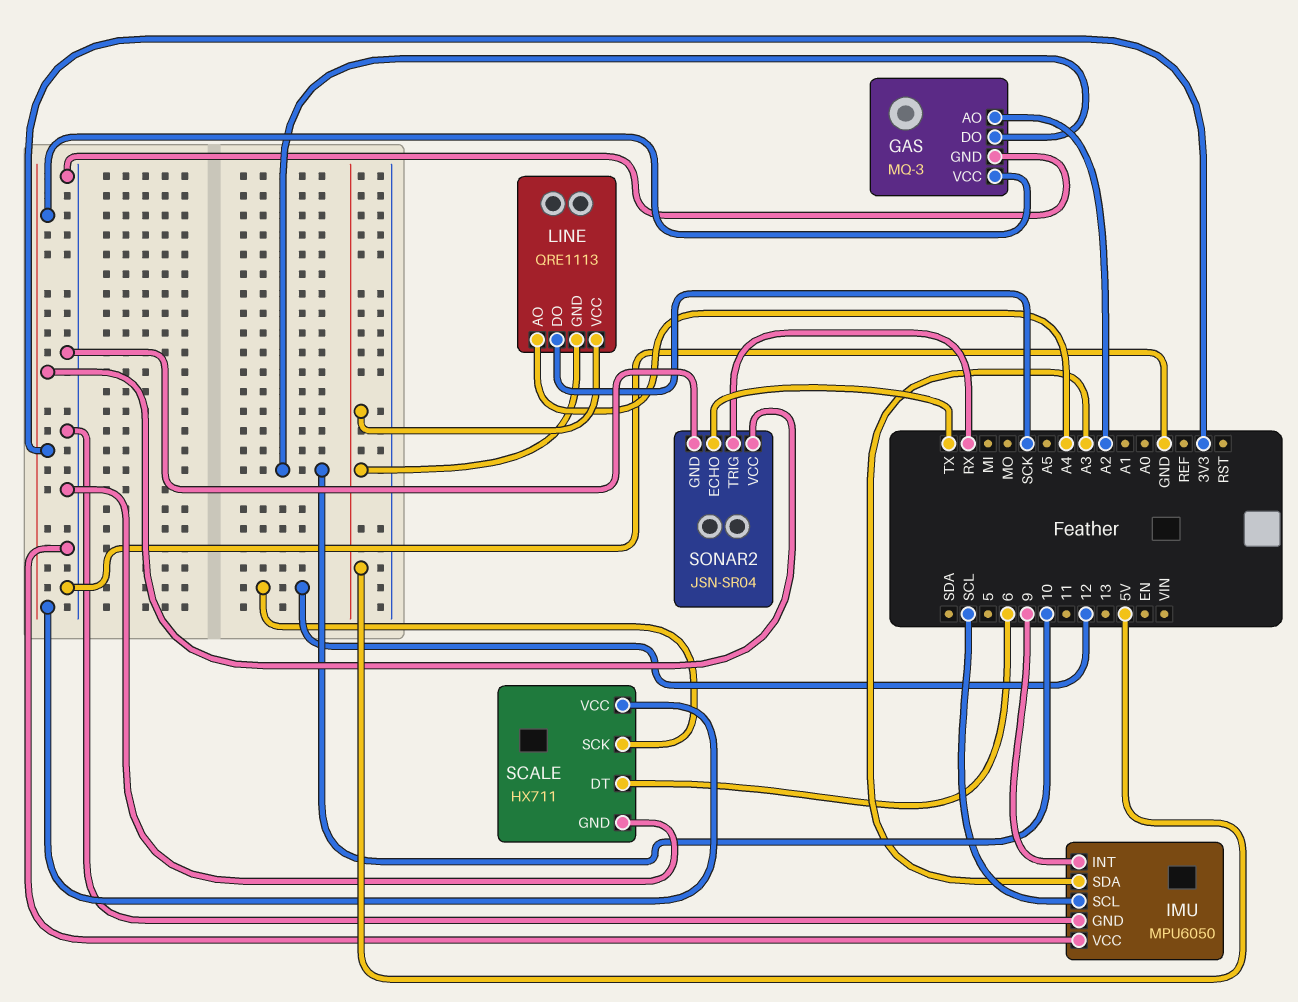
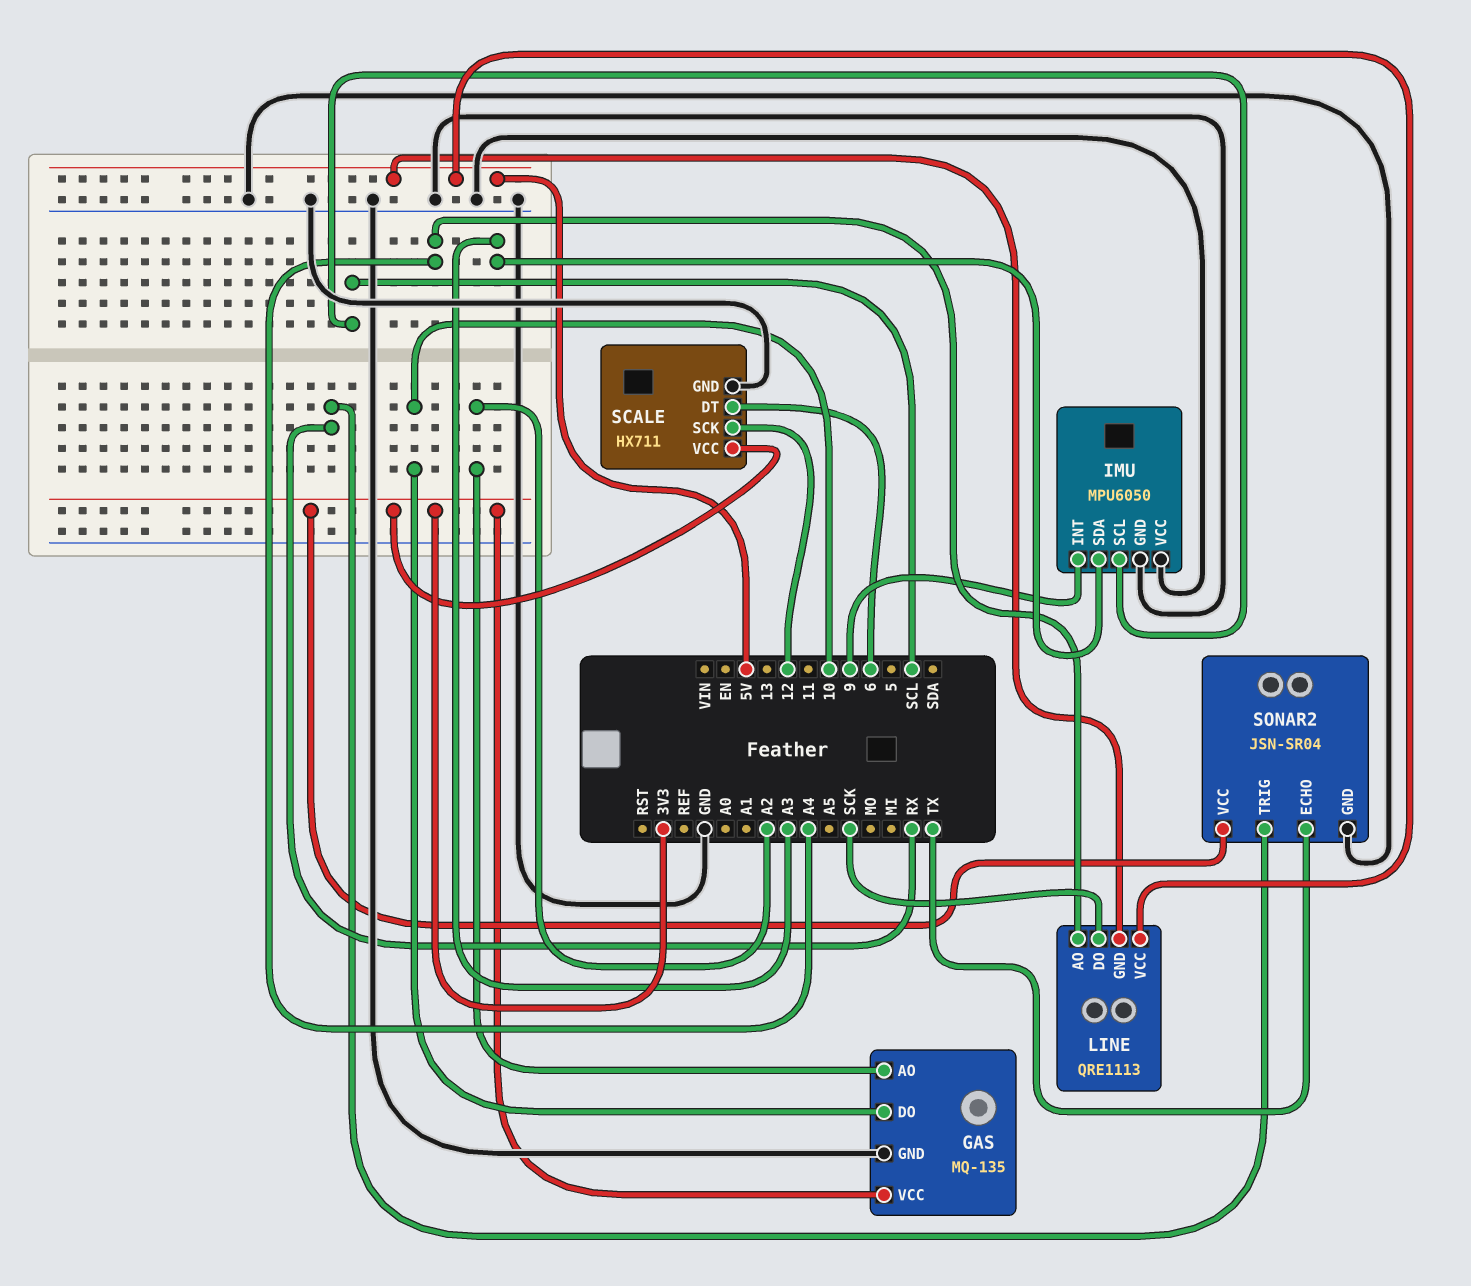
GAS: MQ-3 -> MQ-135

